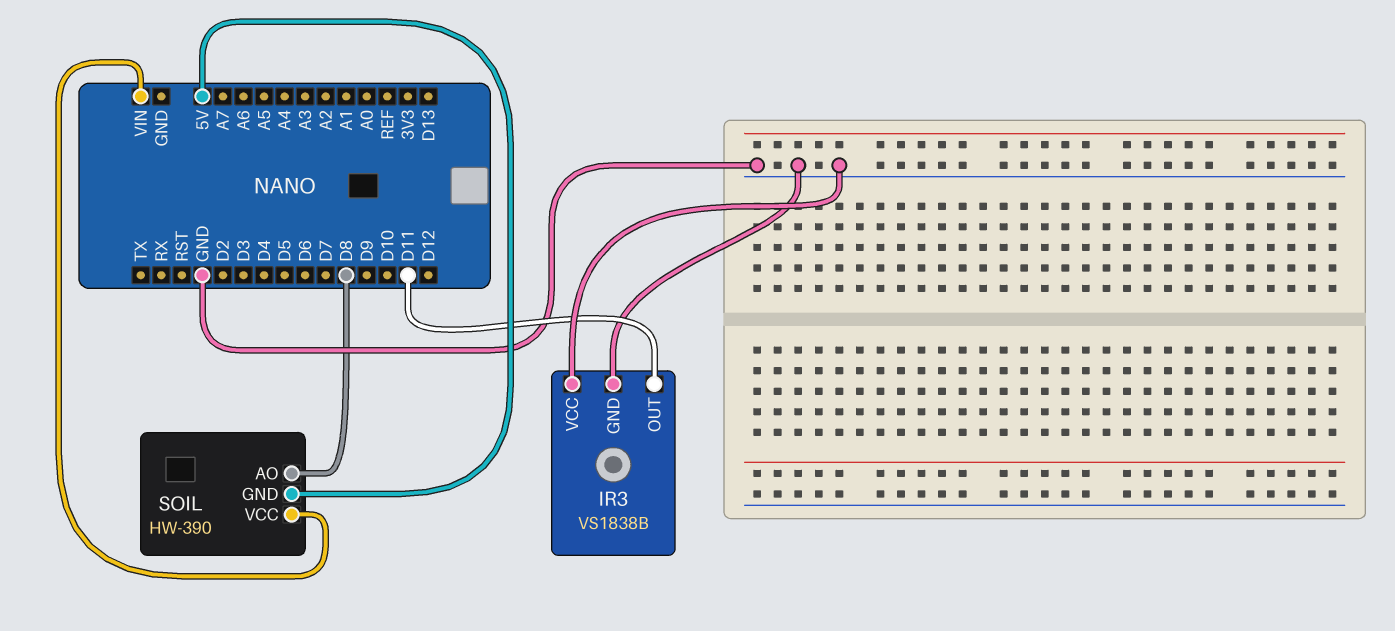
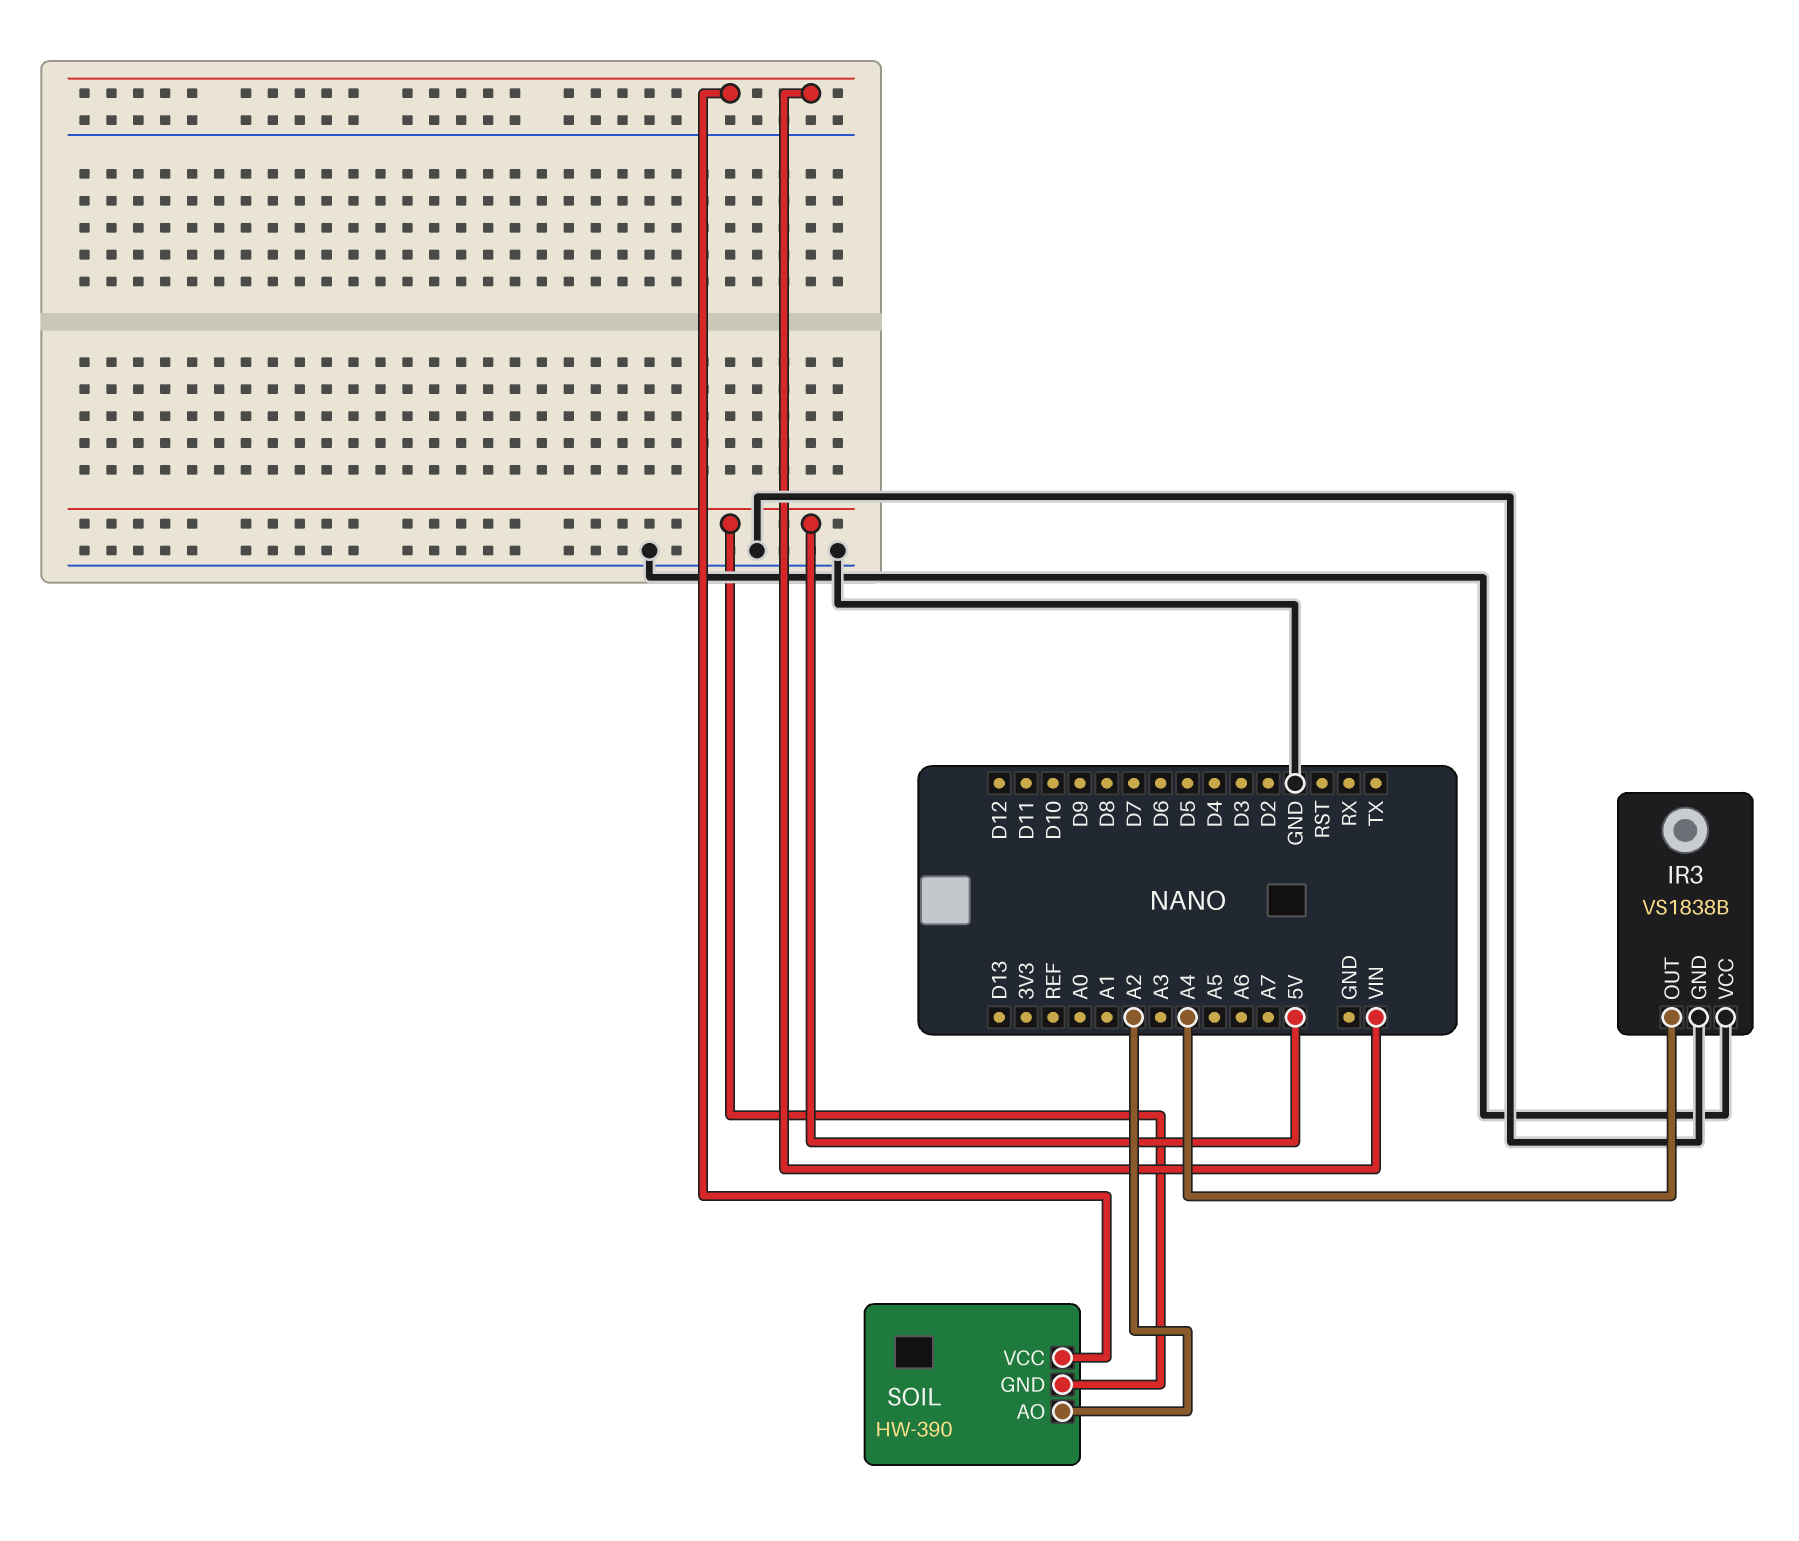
IR3 pin OUT: D11 -> A4
SOIL pin AO: D8 -> A2

